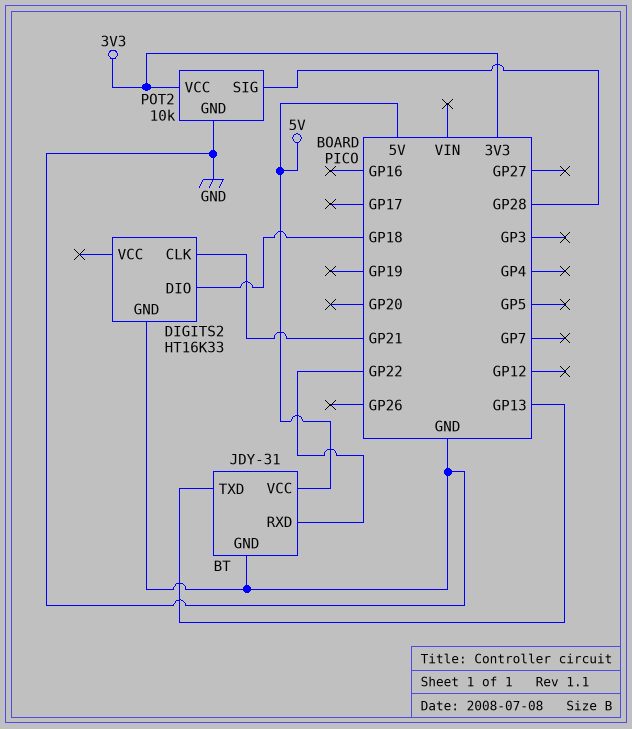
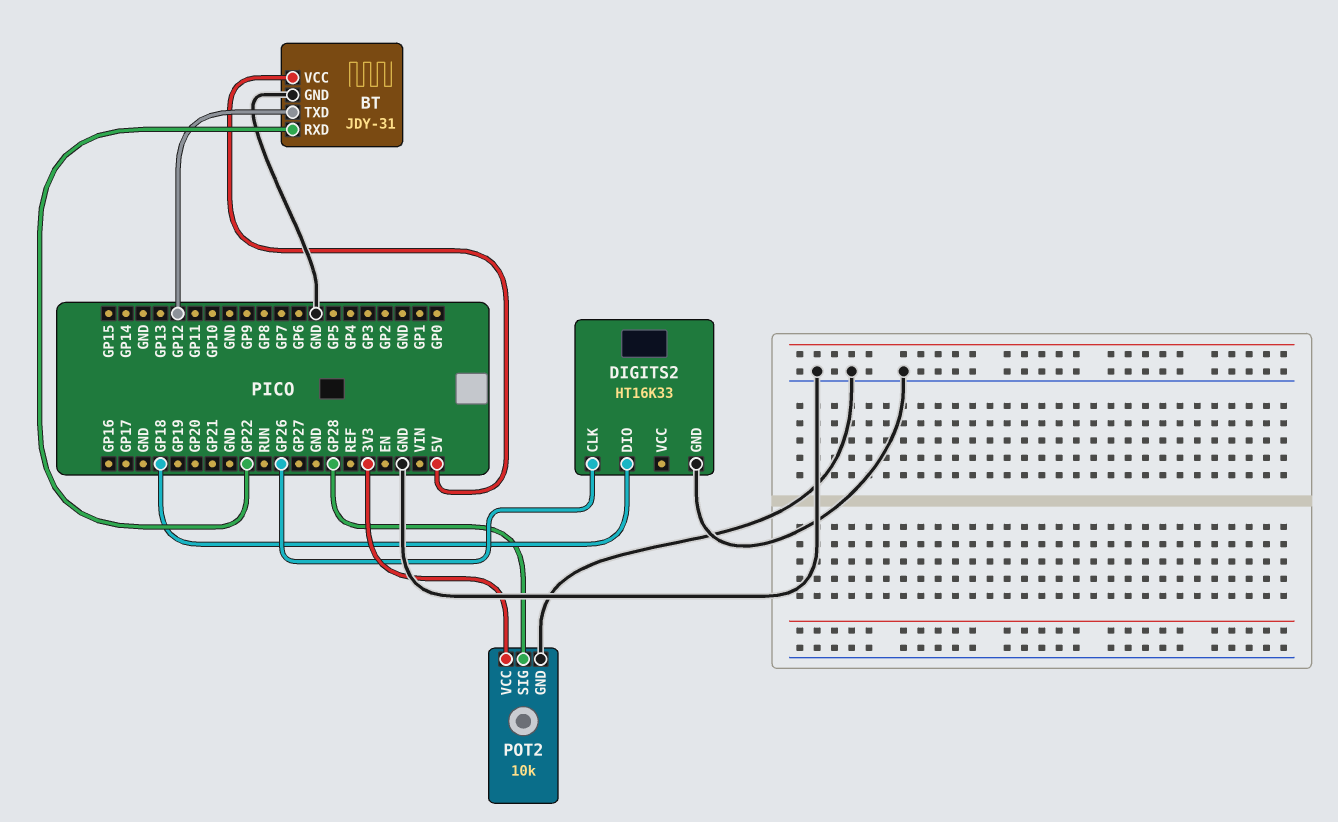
BT pin TXD: GP13 -> GP12
DIGITS2 pin CLK: GP21 -> GP26

